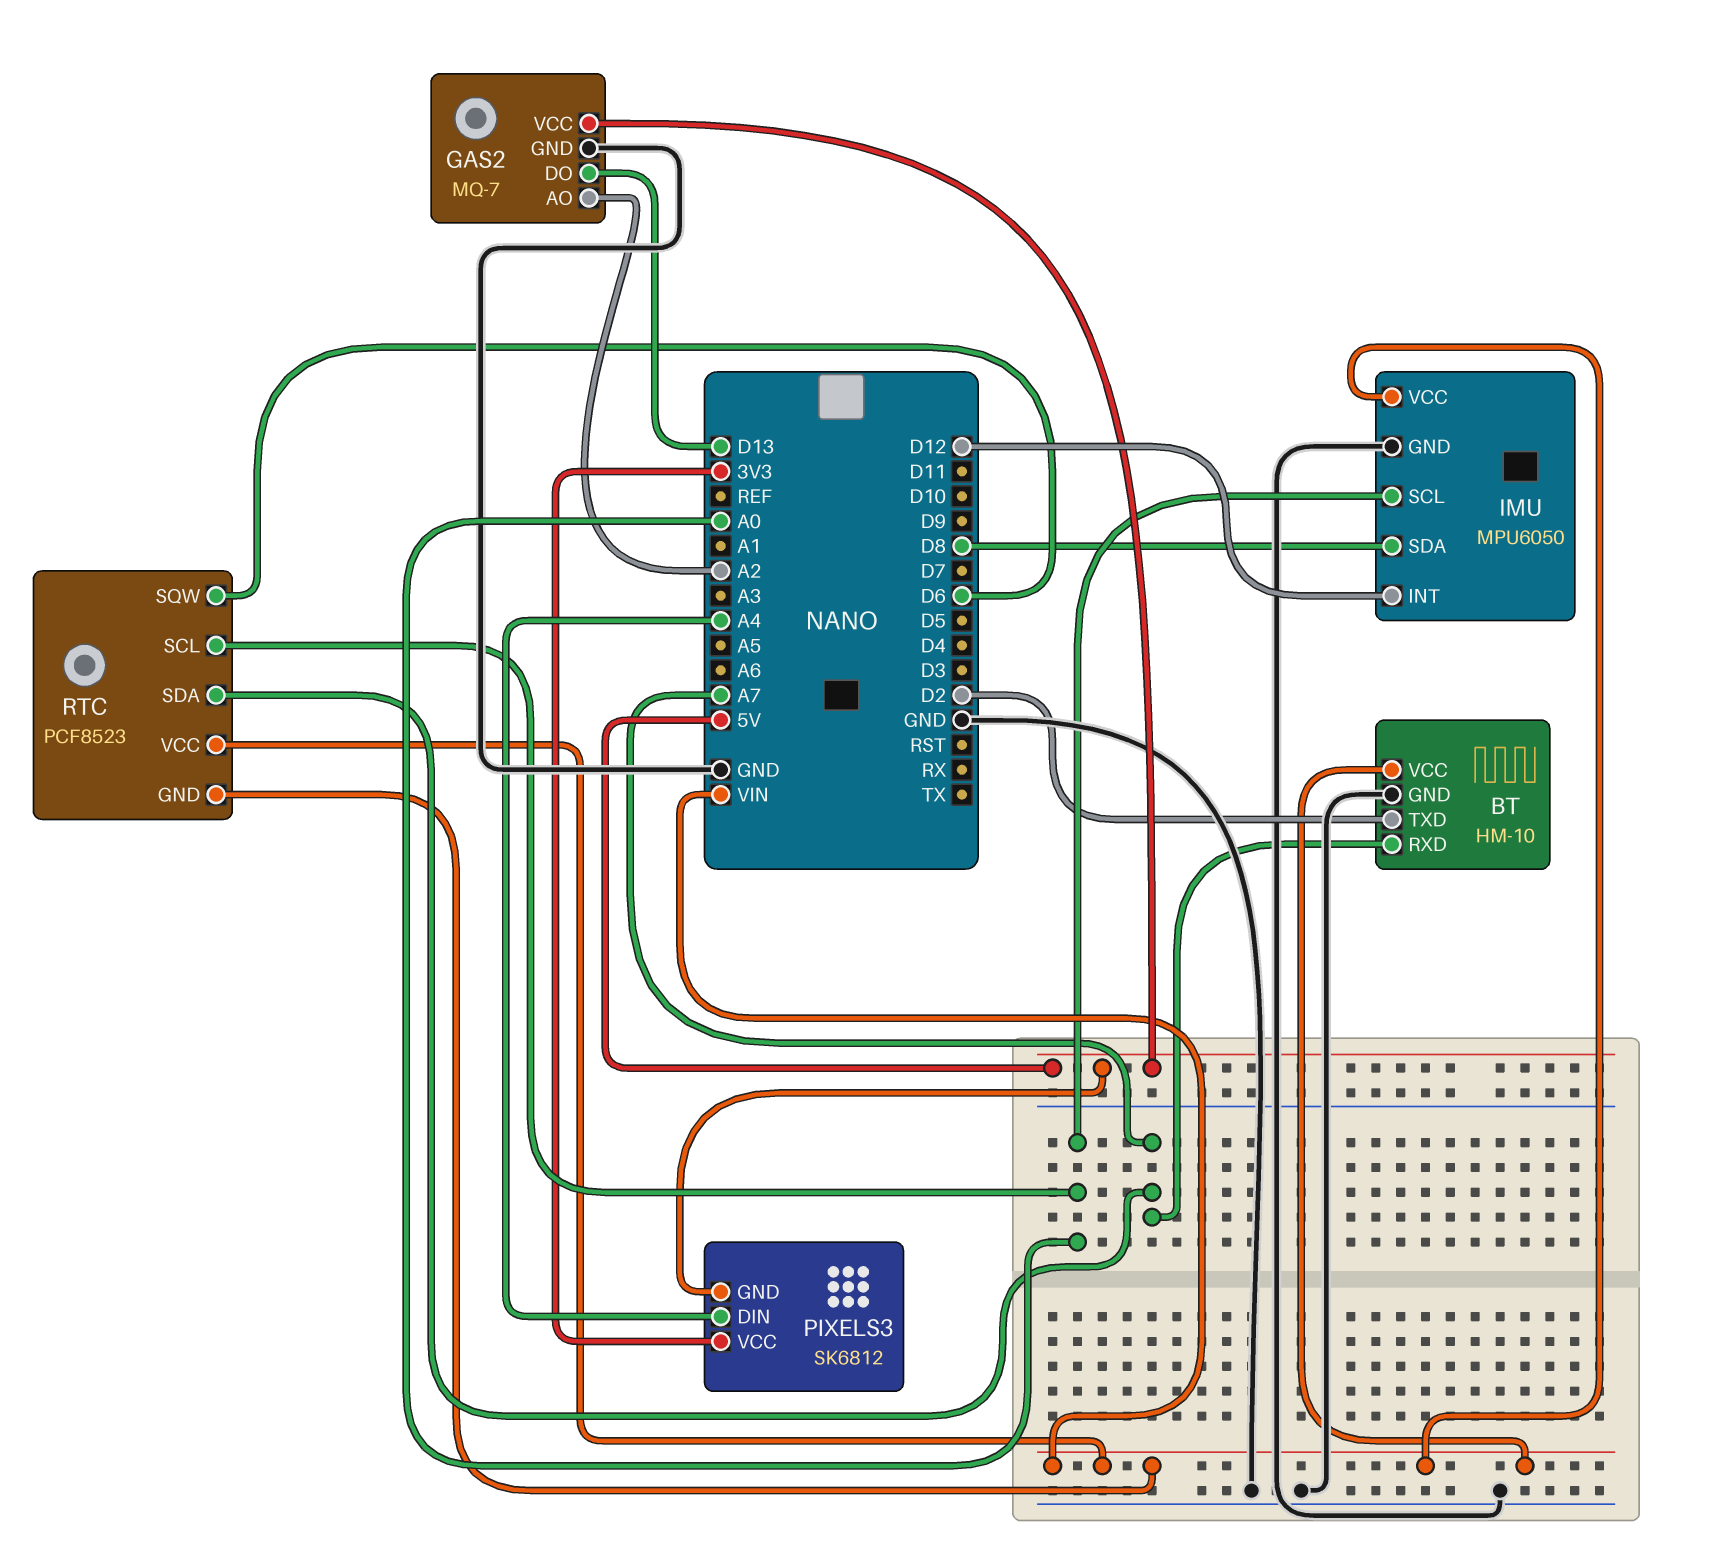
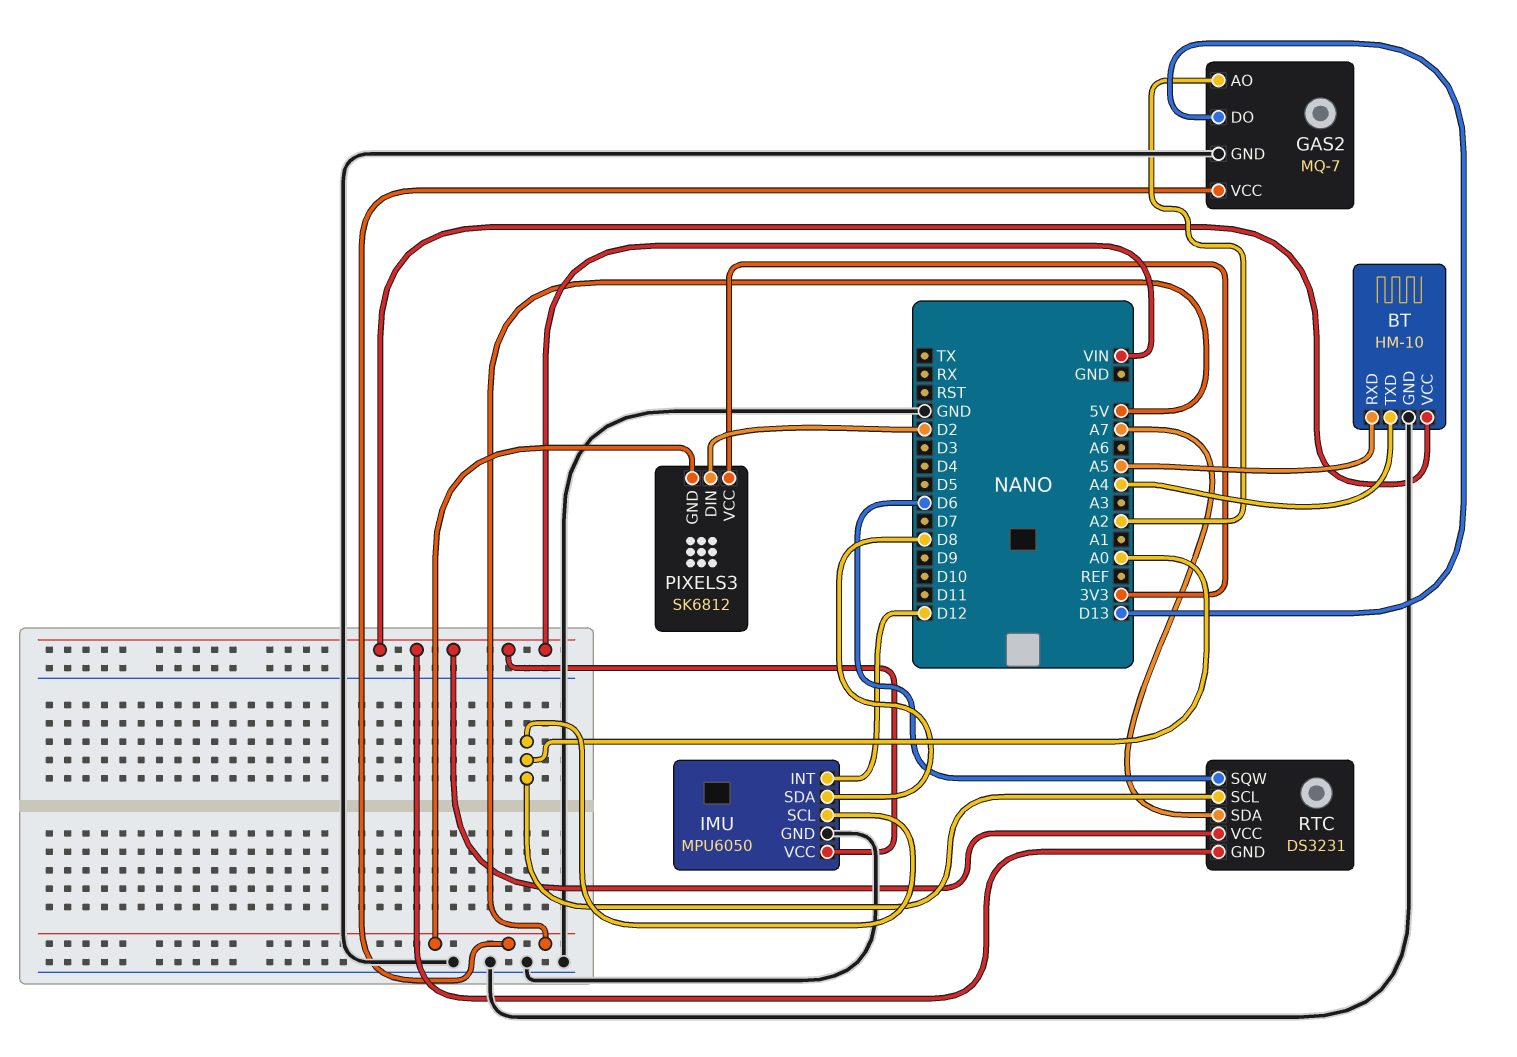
BT pin RXD: A7 -> A5
BT pin TXD: D2 -> A4
PIXELS3 pin DIN: A4 -> D2
RTC: PCF8523 -> DS3231

